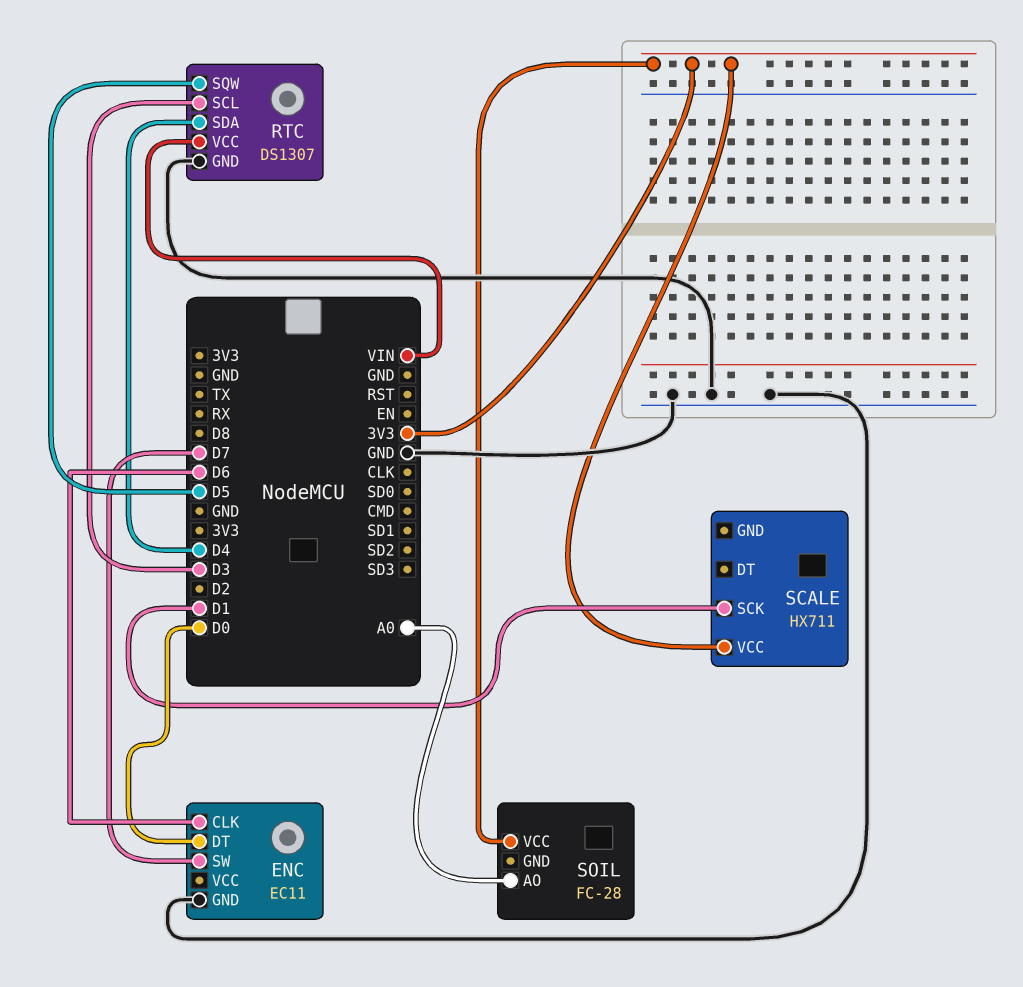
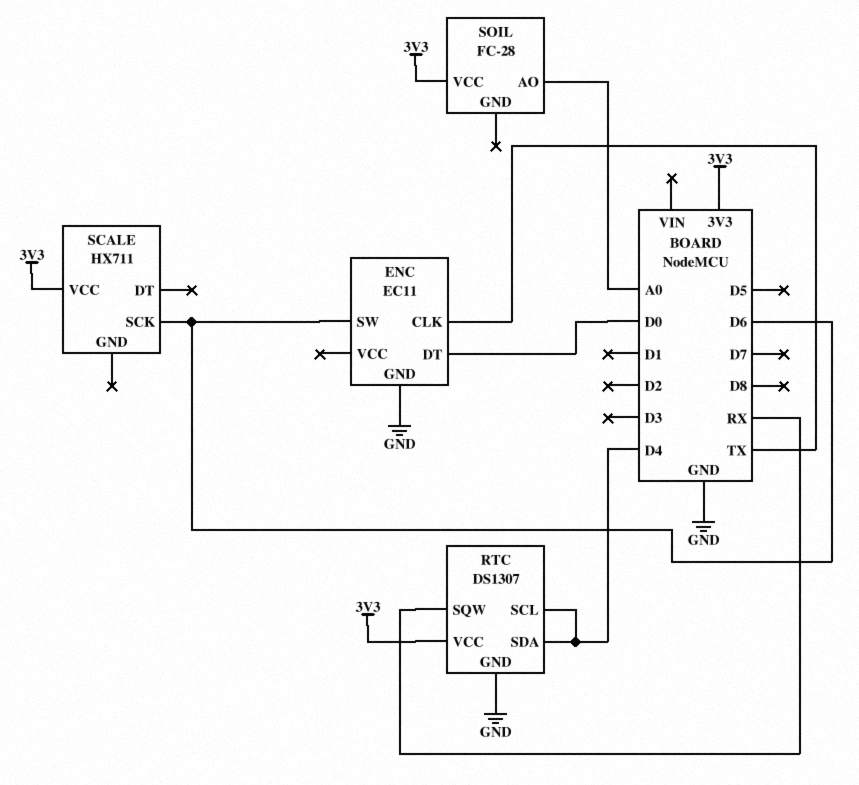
ENC pin CLK: D6 -> TX
ENC pin SW: D7 -> D6
RTC pin SCL: D3 -> D4
RTC pin SQW: D5 -> RX
RTC pin VCC: VIN -> 3V3
SCALE pin SCK: D1 -> D6

